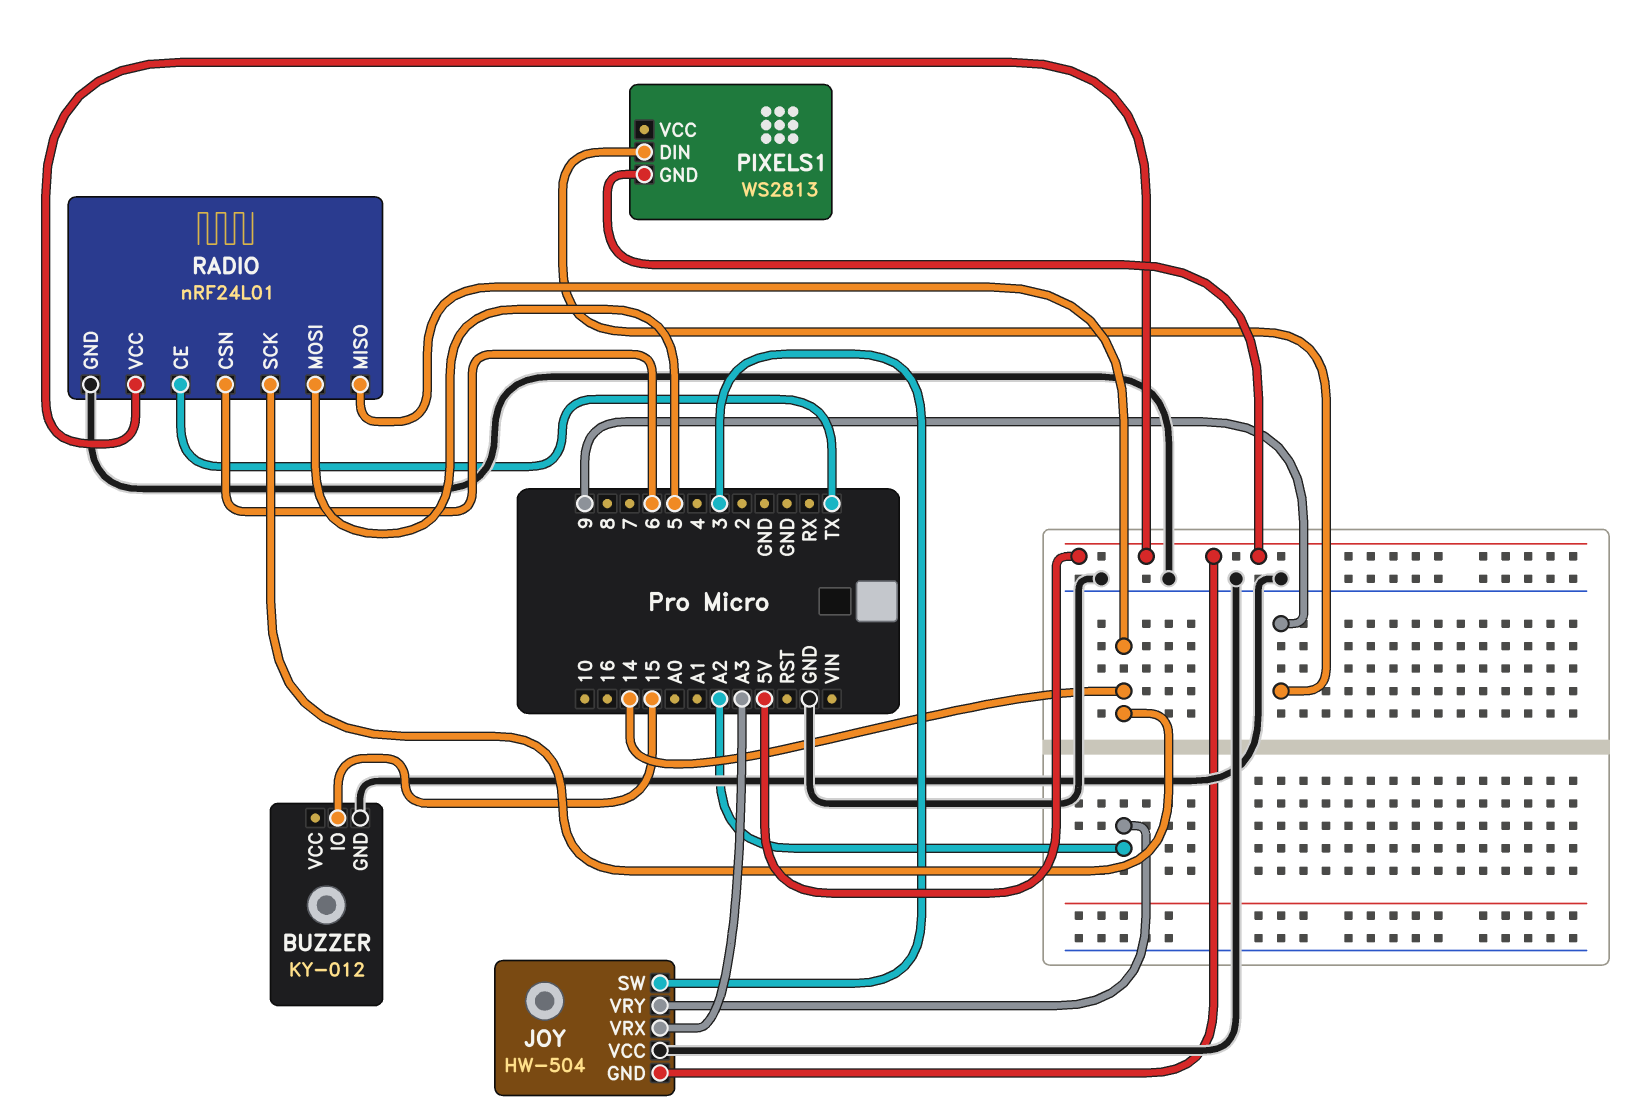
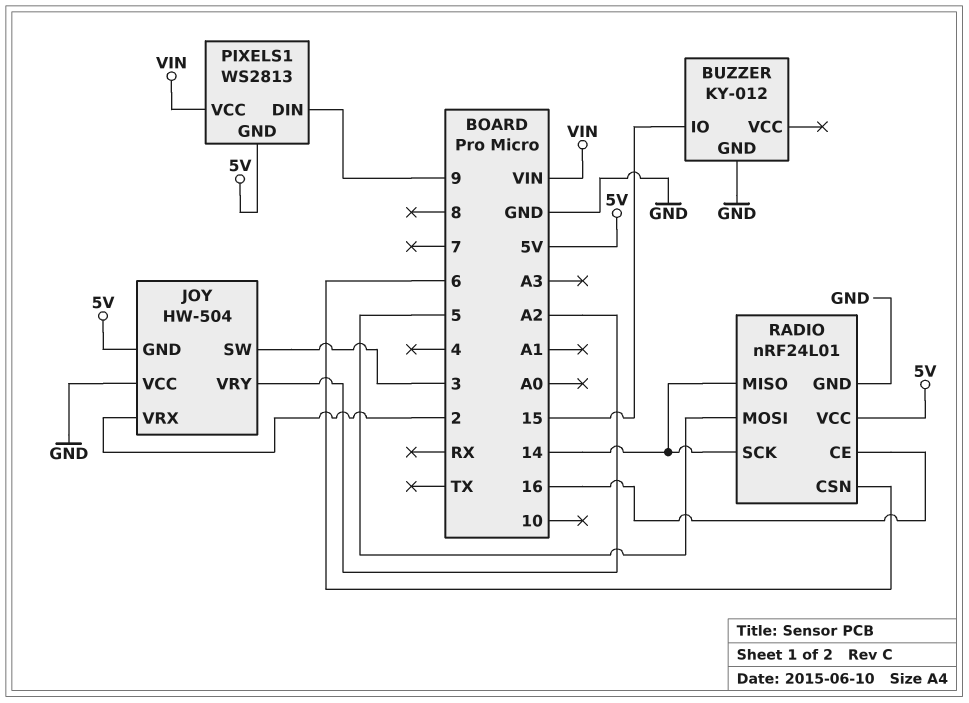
JOY pin VRX: A3 -> 2
PIXELS1 pin VCC: none -> VIN
RADIO pin CE: TX -> 16

